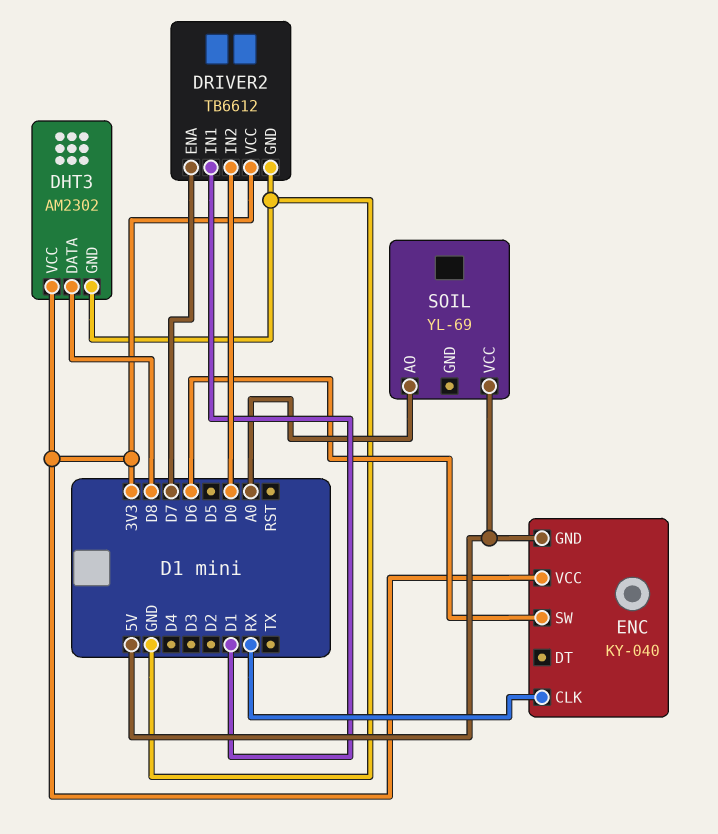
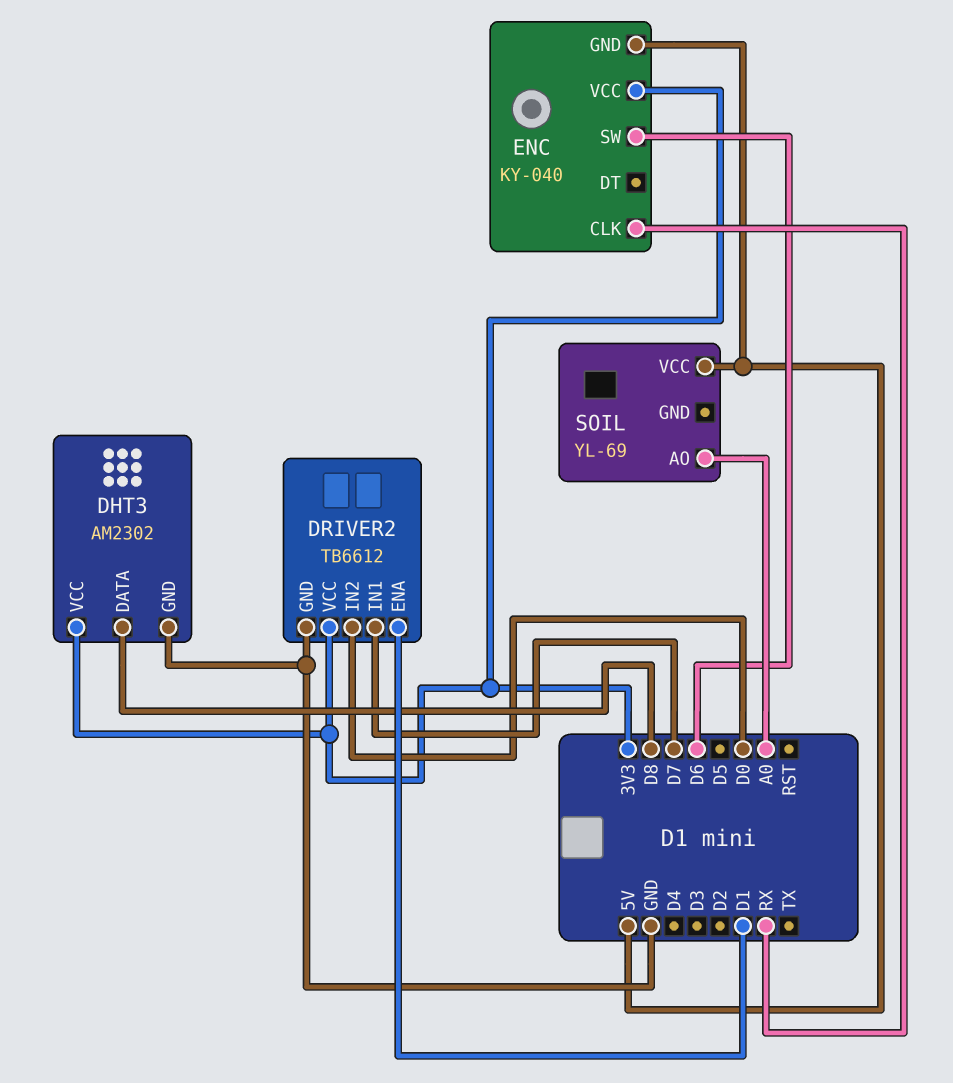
DRIVER2 pin ENA: D7 -> D1
DRIVER2 pin IN1: D1 -> D7

